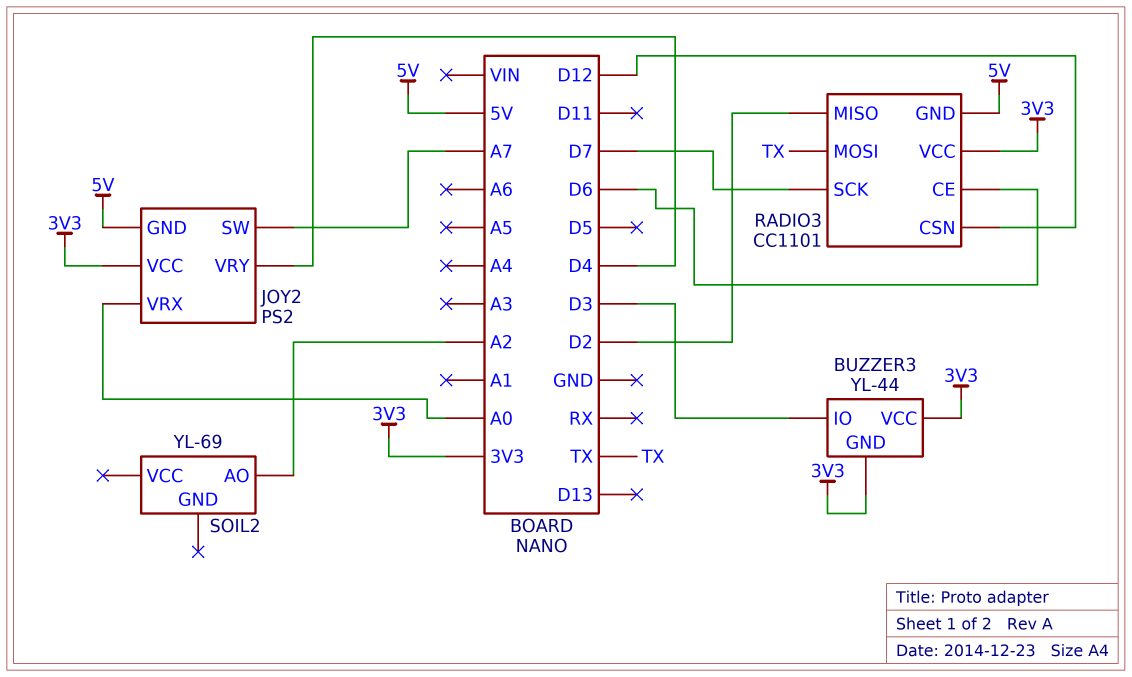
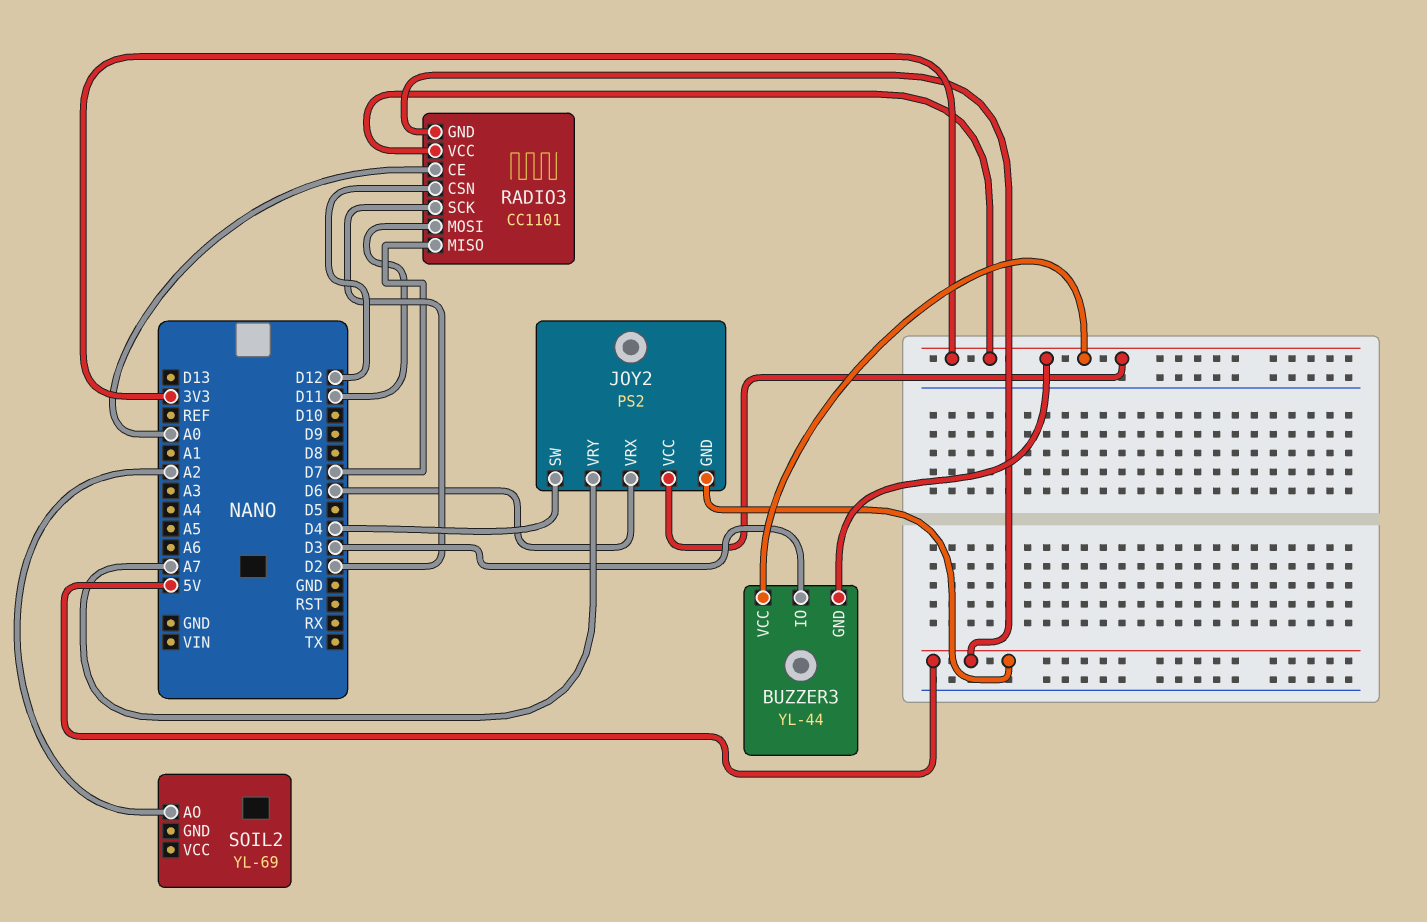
JOY2 pin SW: A7 -> D4
JOY2 pin VRX: A0 -> D6
JOY2 pin VRY: D4 -> A7
RADIO3 pin CE: D6 -> A0
RADIO3 pin MISO: D2 -> D7
RADIO3 pin MOSI: TX -> D11
RADIO3 pin SCK: D7 -> D2

